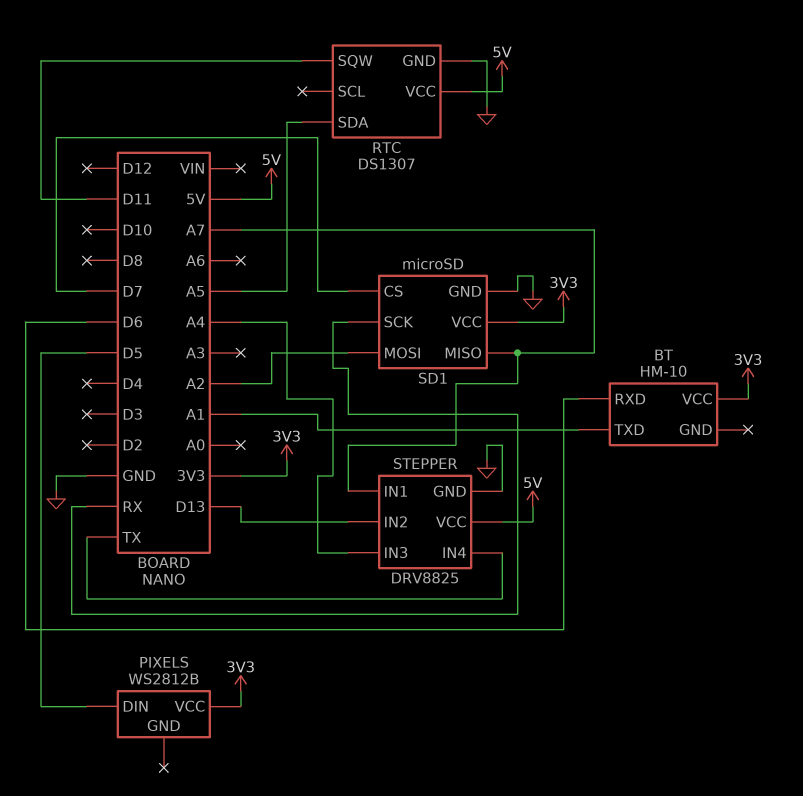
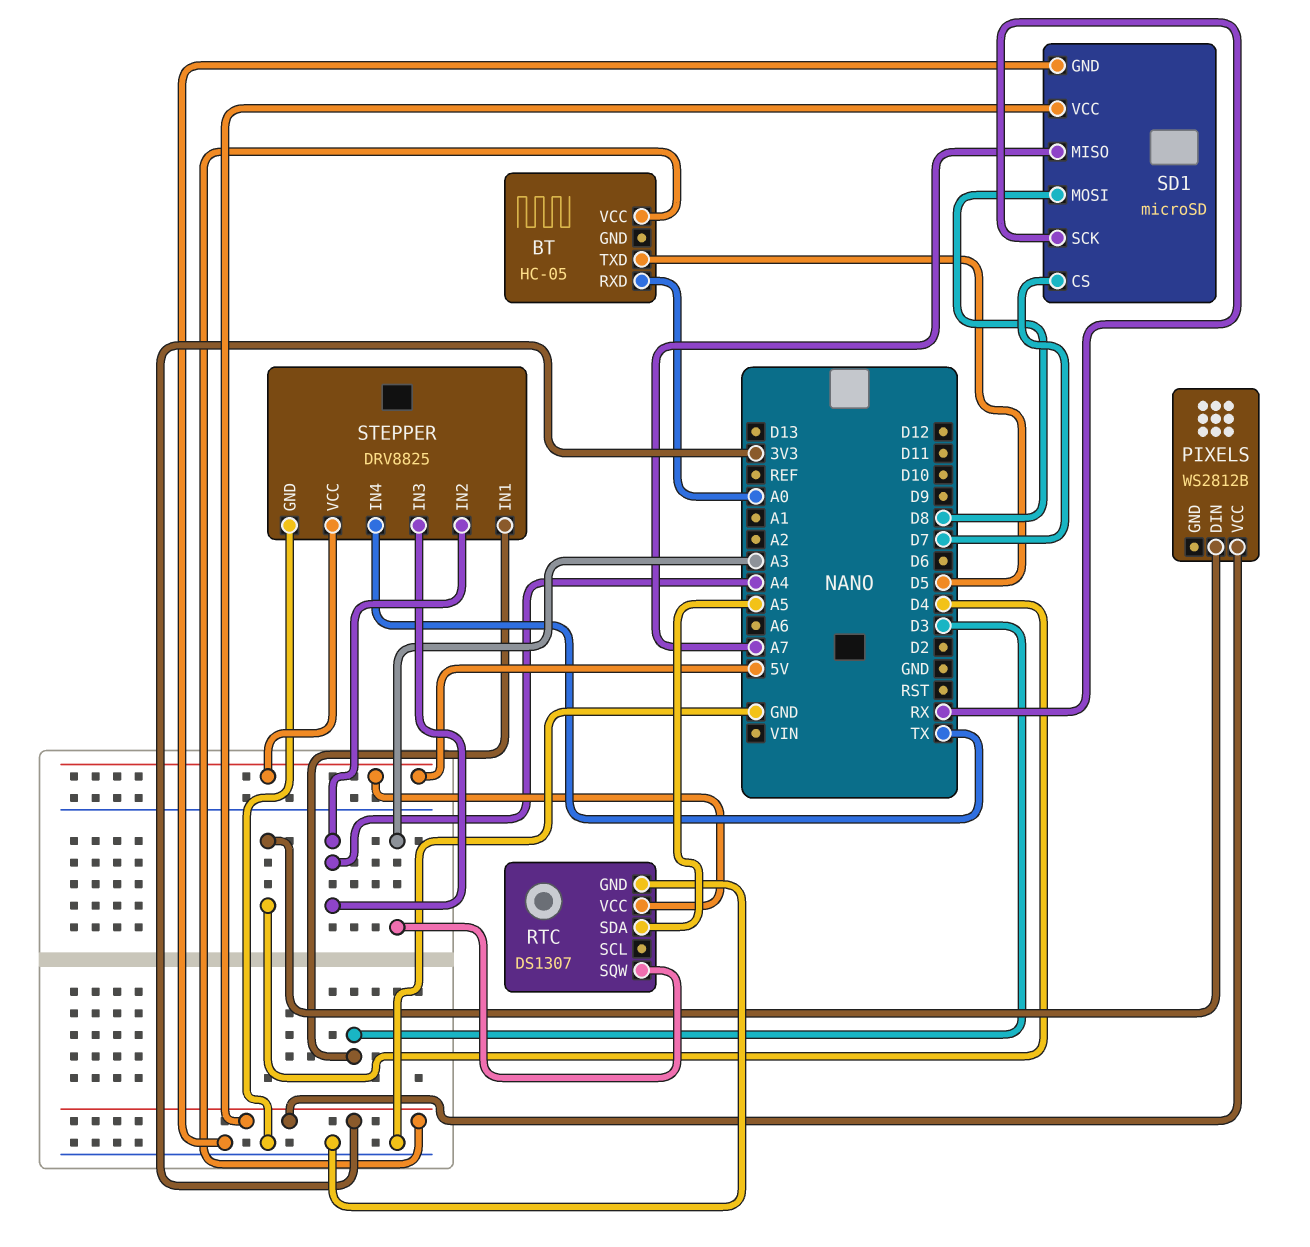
BT: HM-10 -> HC-05
BT pin RXD: D6 -> A0
BT pin TXD: A1 -> D5
PIXELS pin DIN: D5 -> D4
RTC pin SQW: D11 -> A3
SD1 pin MOSI: A2 -> D8
STEPPER pin IN1: A7 -> D3
STEPPER pin IN2: D13 -> A4

